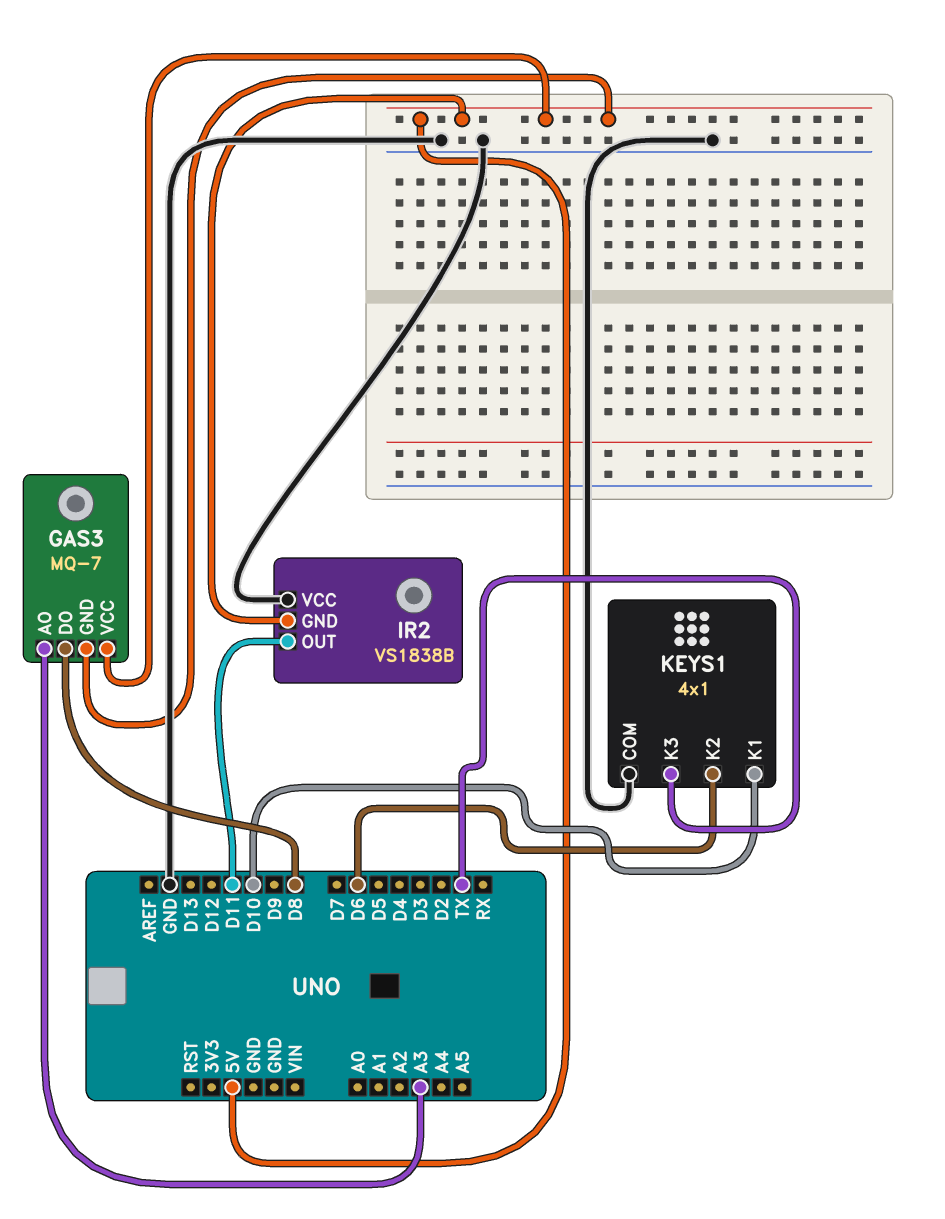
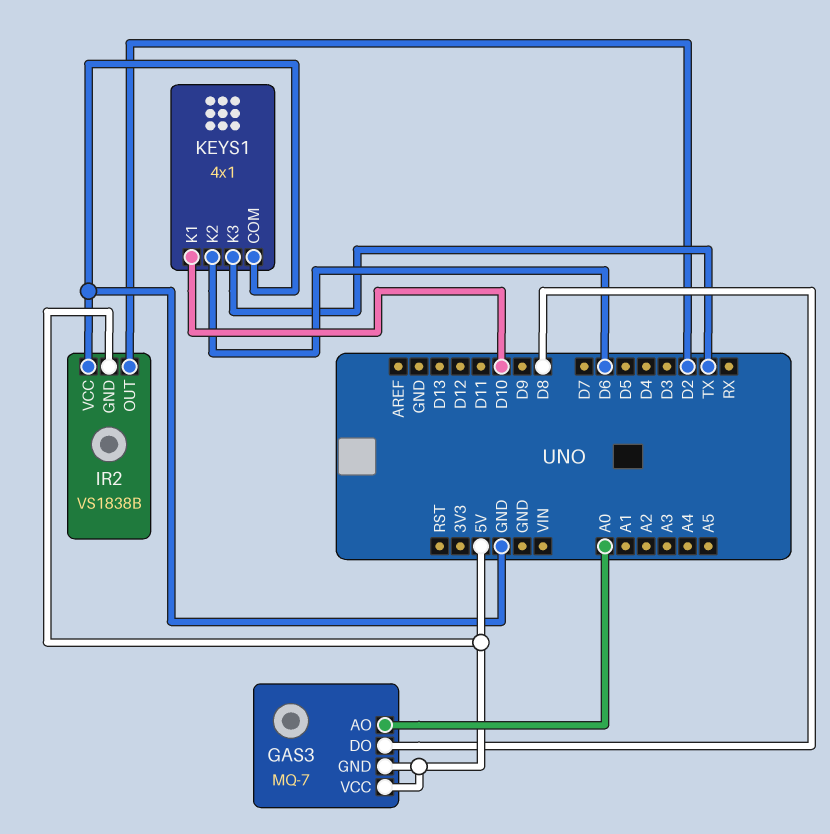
GAS3 pin AO: A3 -> A0
IR2 pin OUT: D11 -> D2

